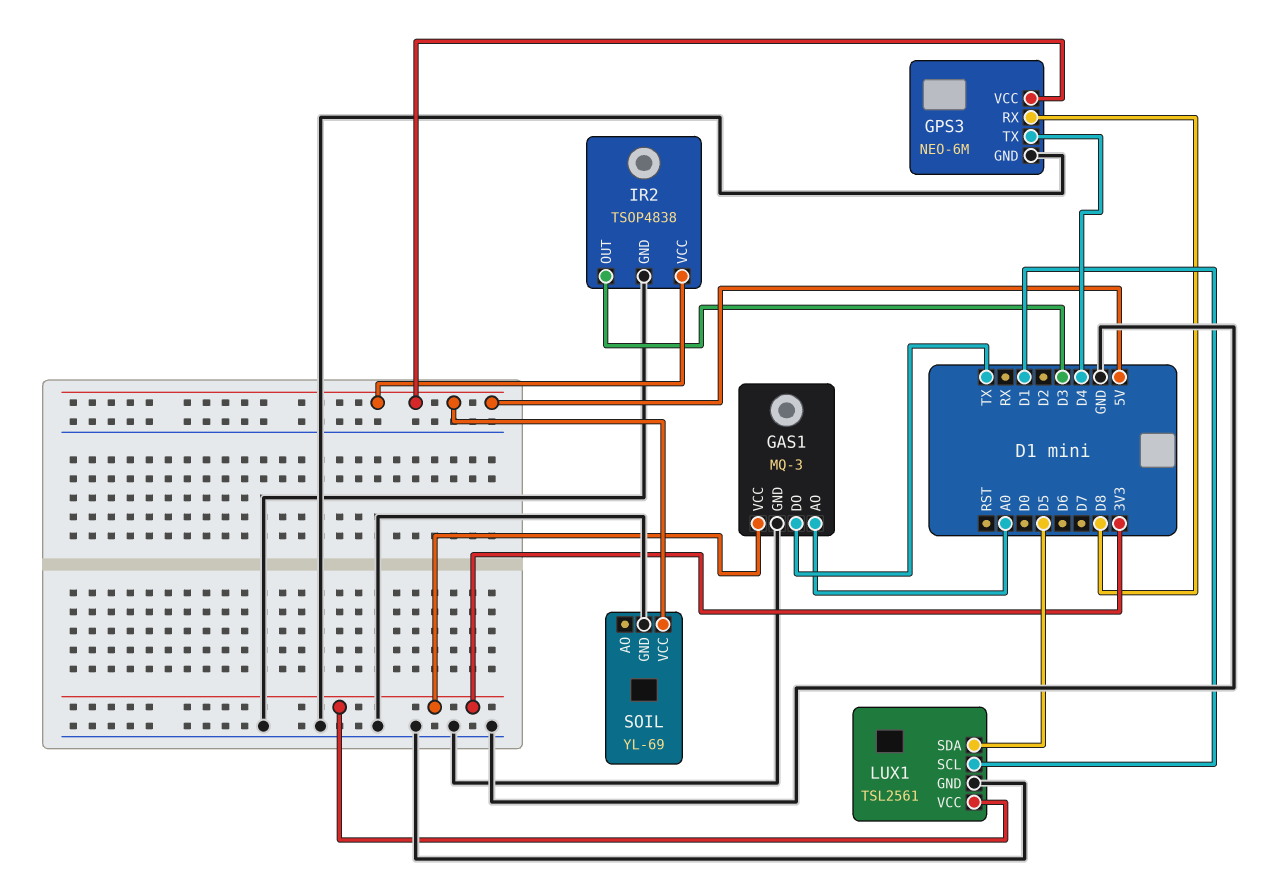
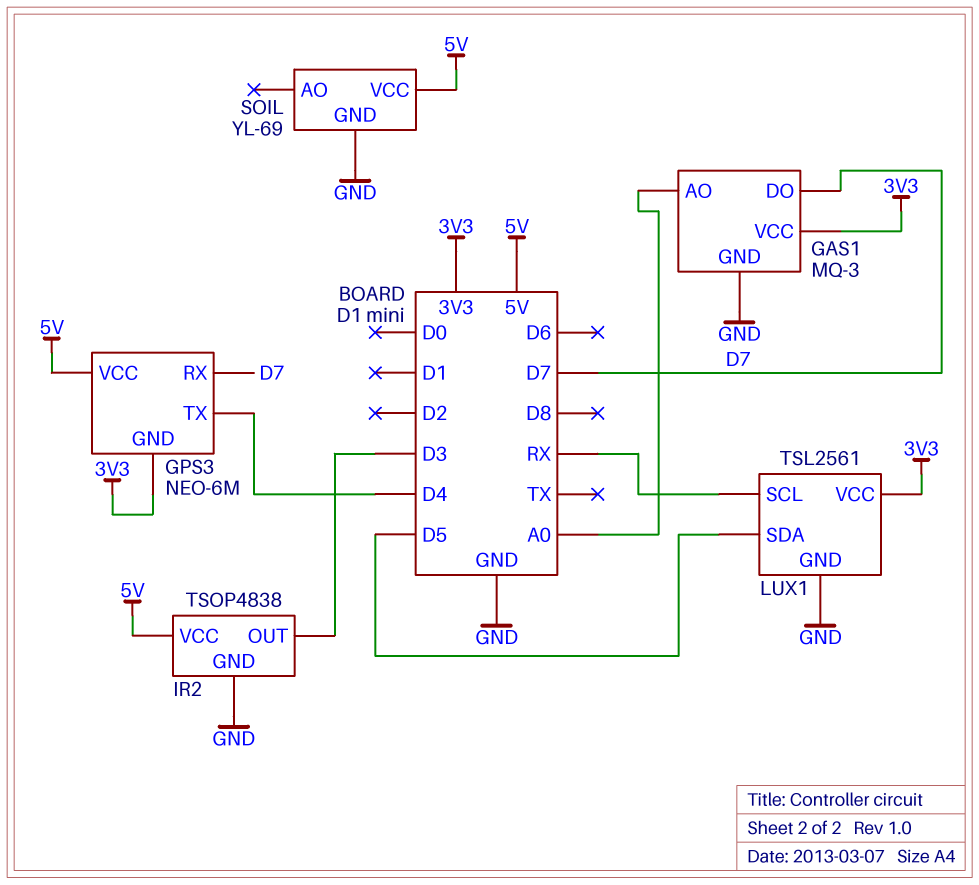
GAS1 pin DO: TX -> D7
GPS3 pin GND: GND -> 3V3
GPS3 pin RX: D8 -> D7
LUX1 pin SCL: D1 -> RX

